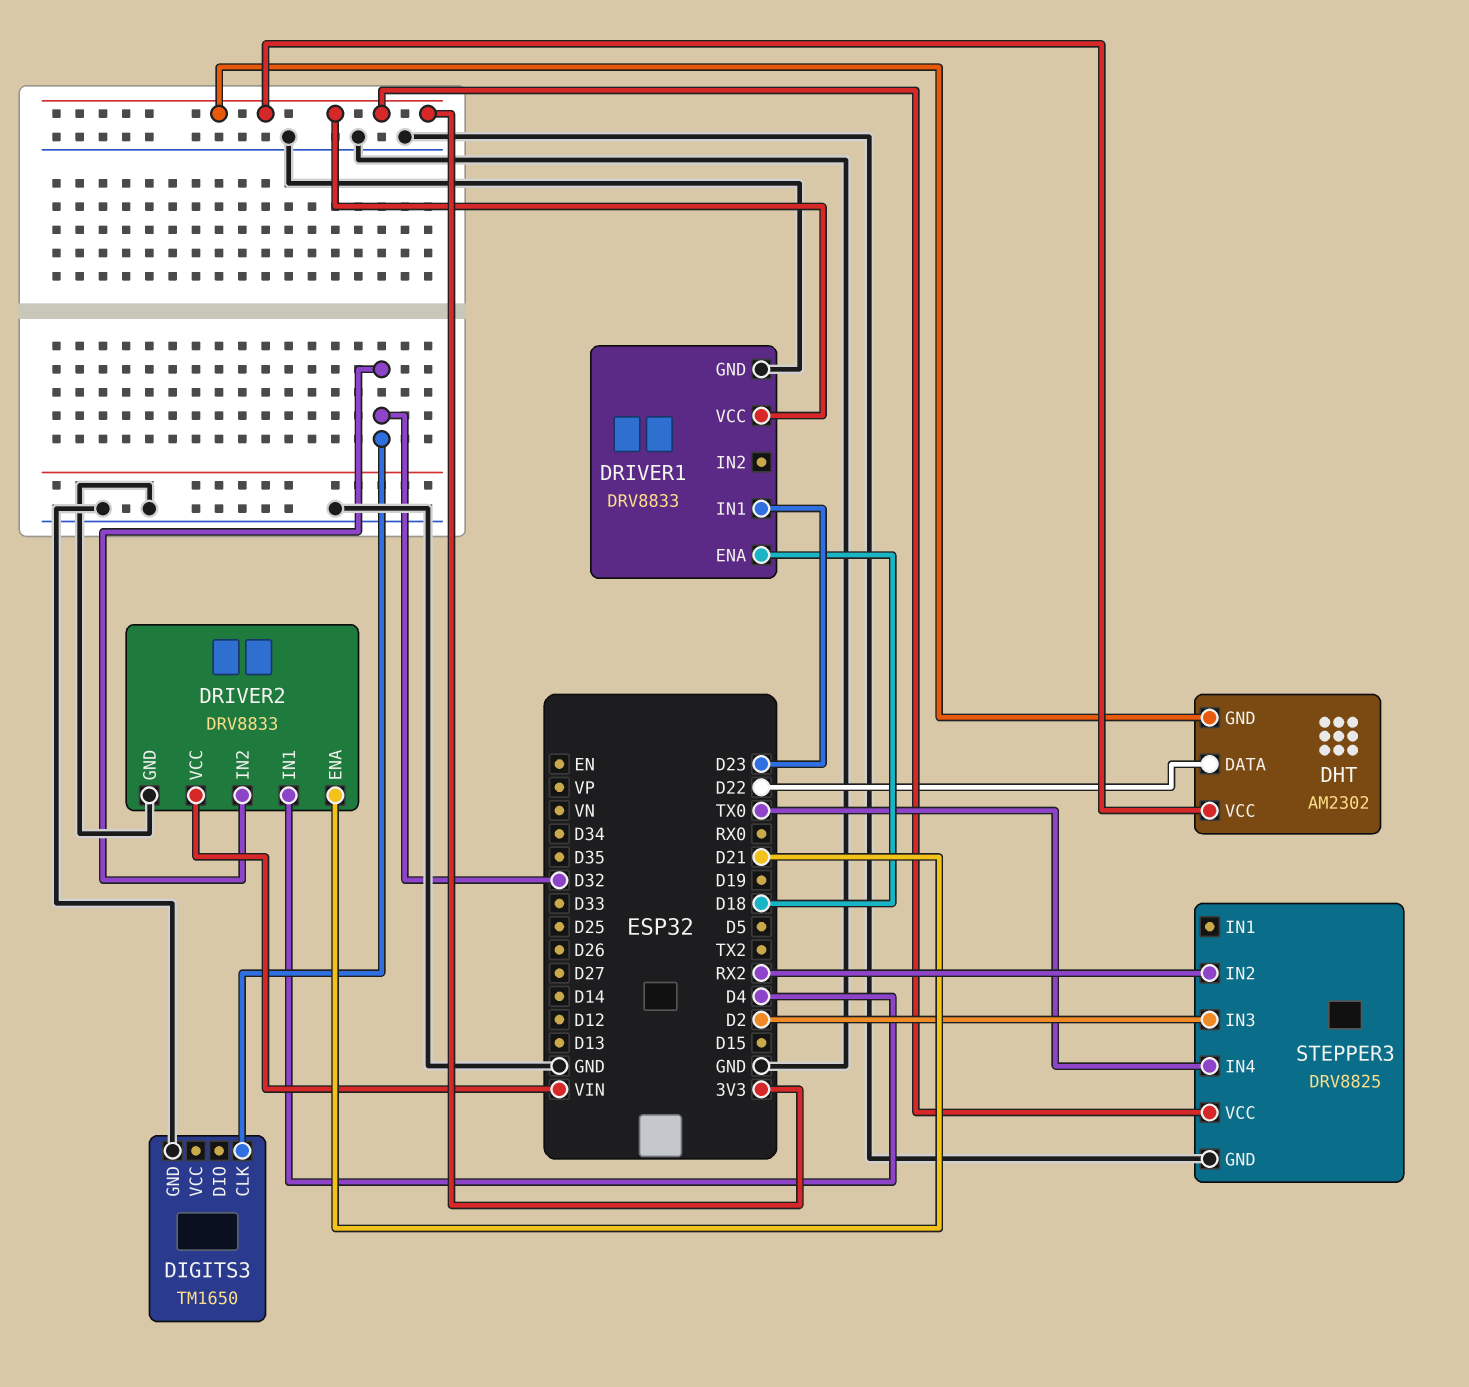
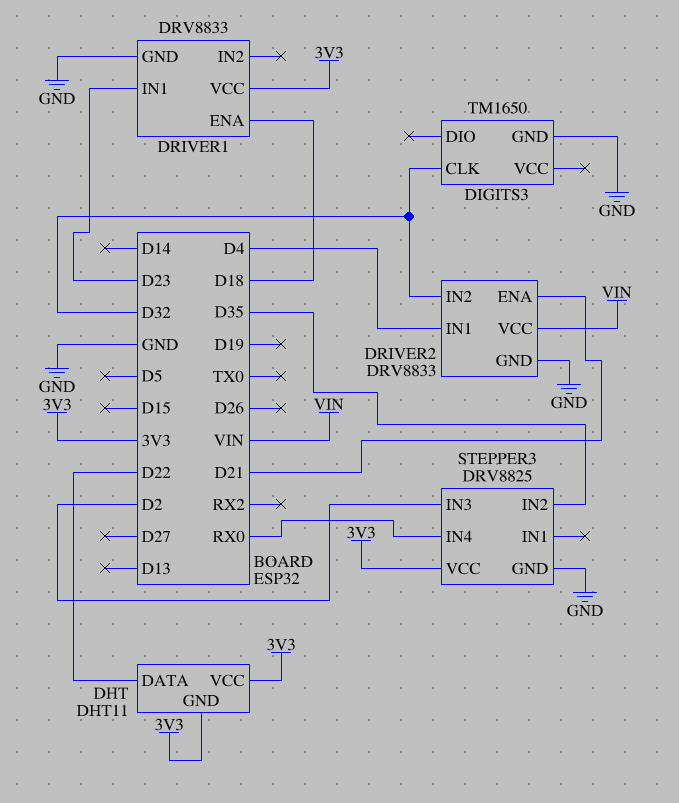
DHT: AM2302 -> DHT11
STEPPER3 pin IN2: RX2 -> D35
STEPPER3 pin IN4: TX0 -> RX0

